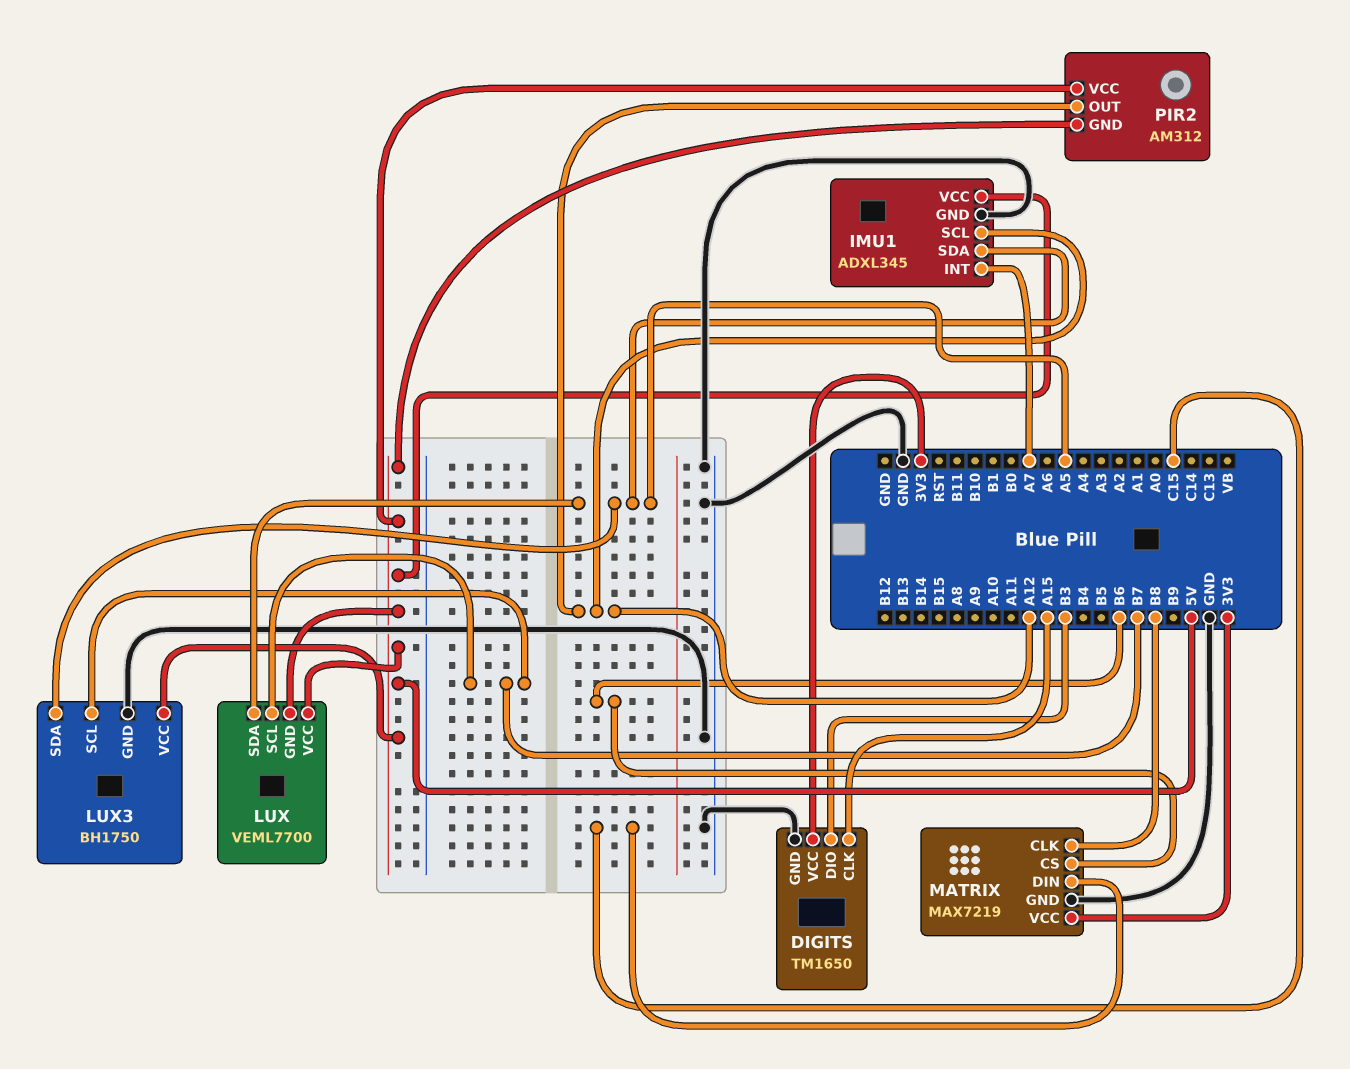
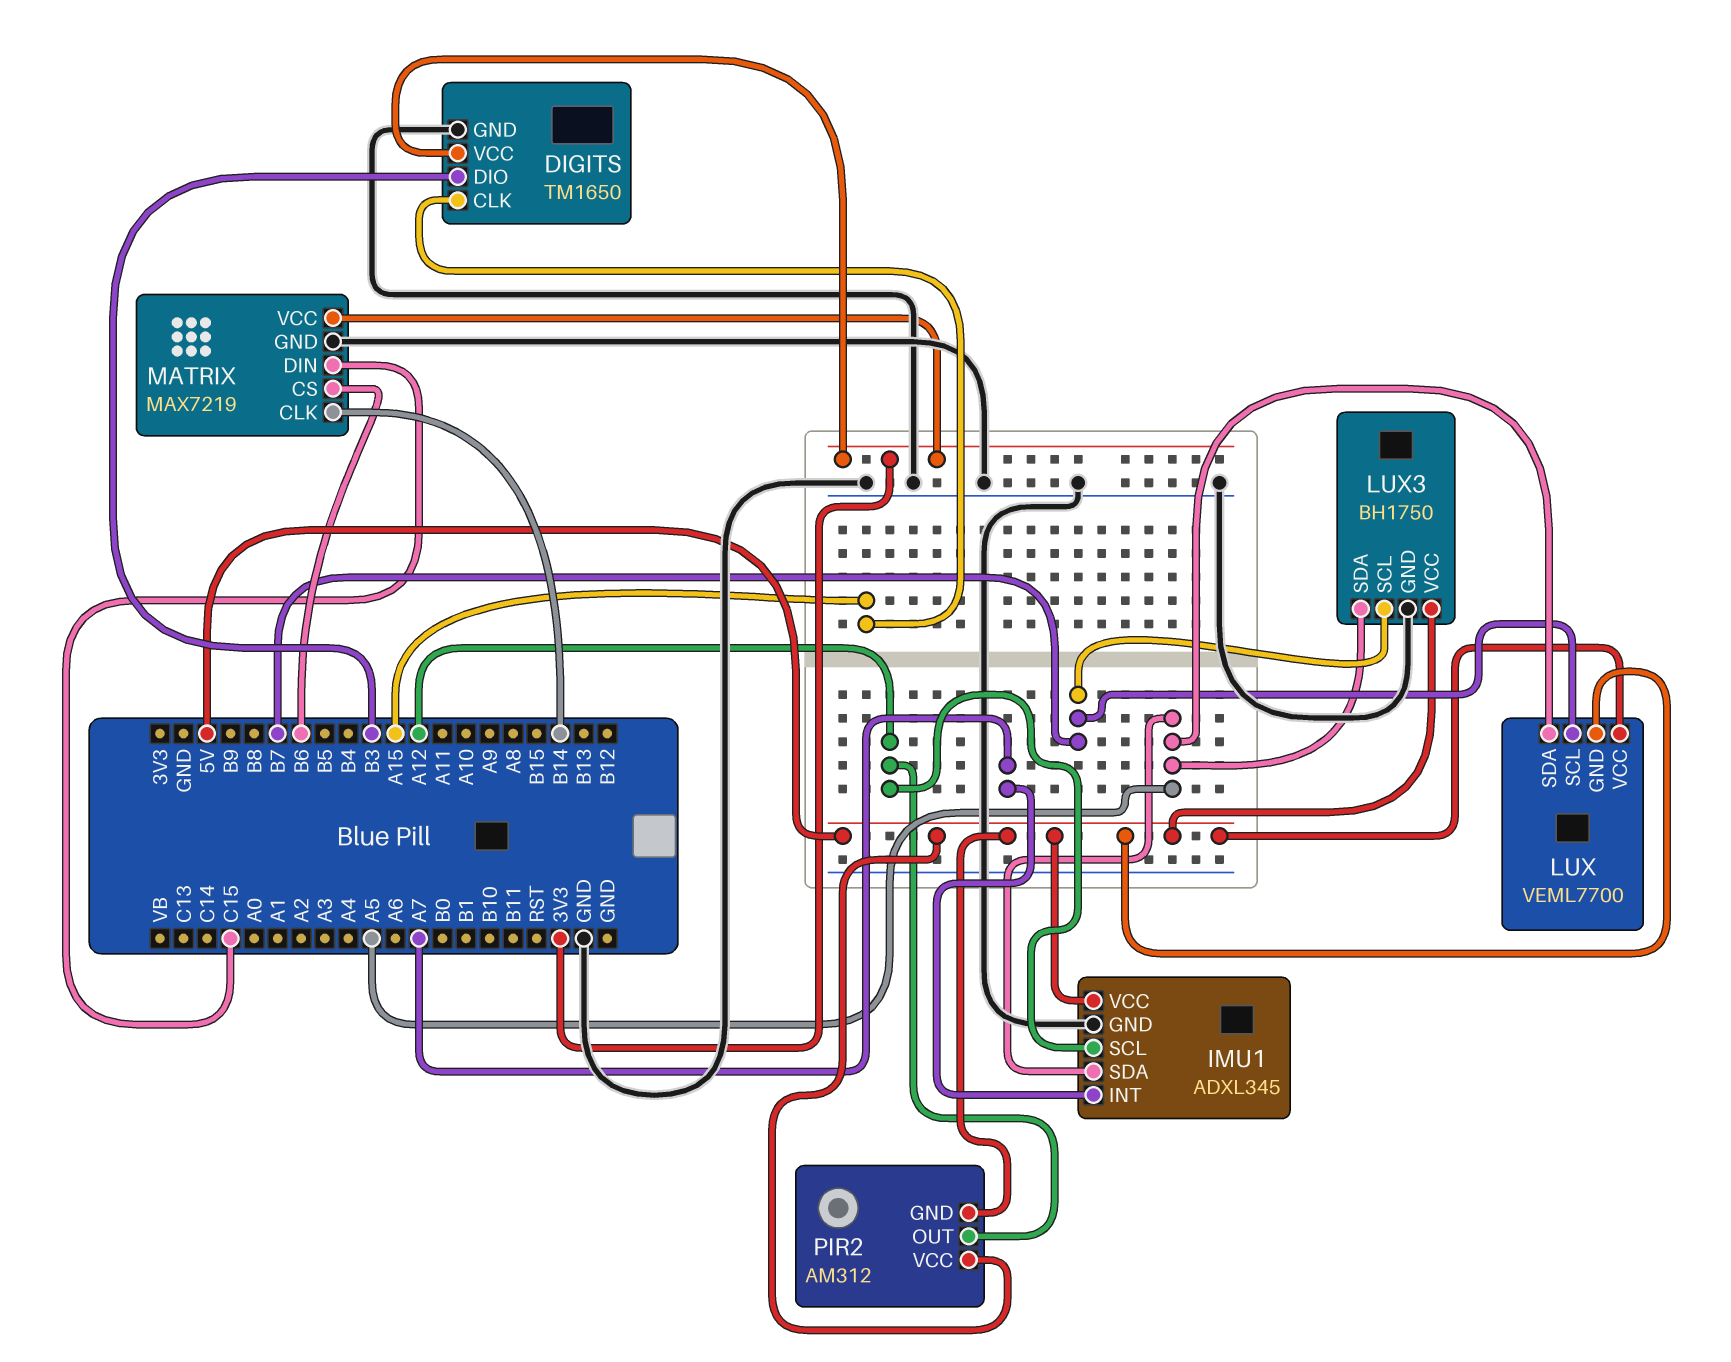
MATRIX pin CLK: B8 -> B14

